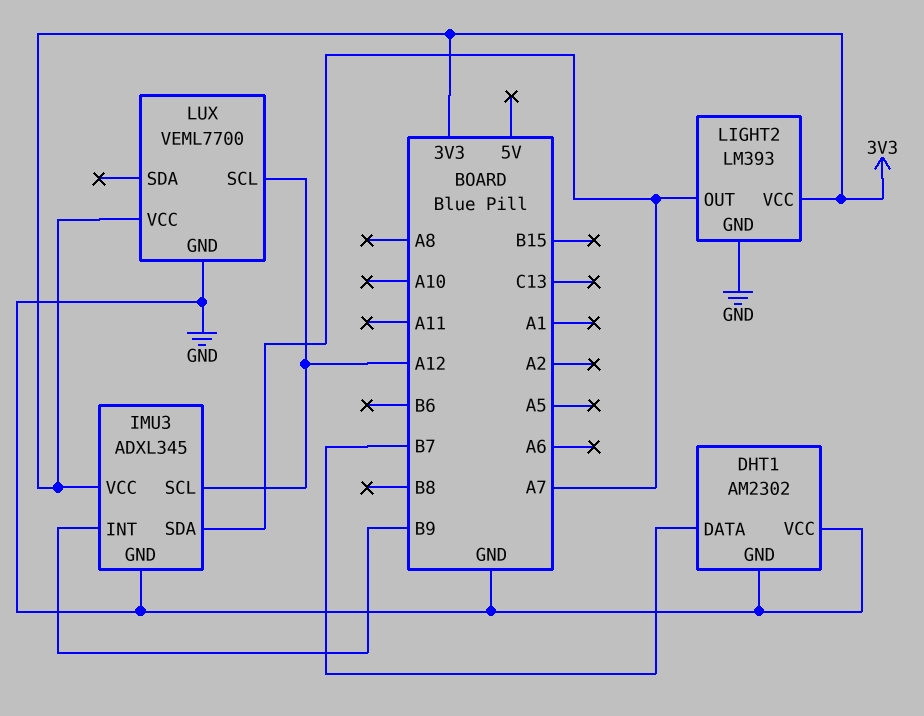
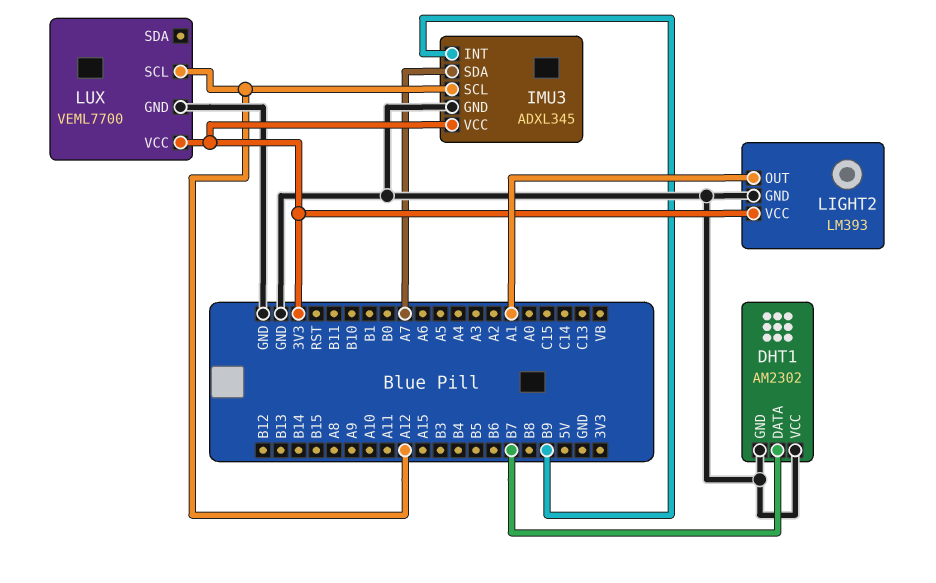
LIGHT2 pin OUT: A7 -> A1

